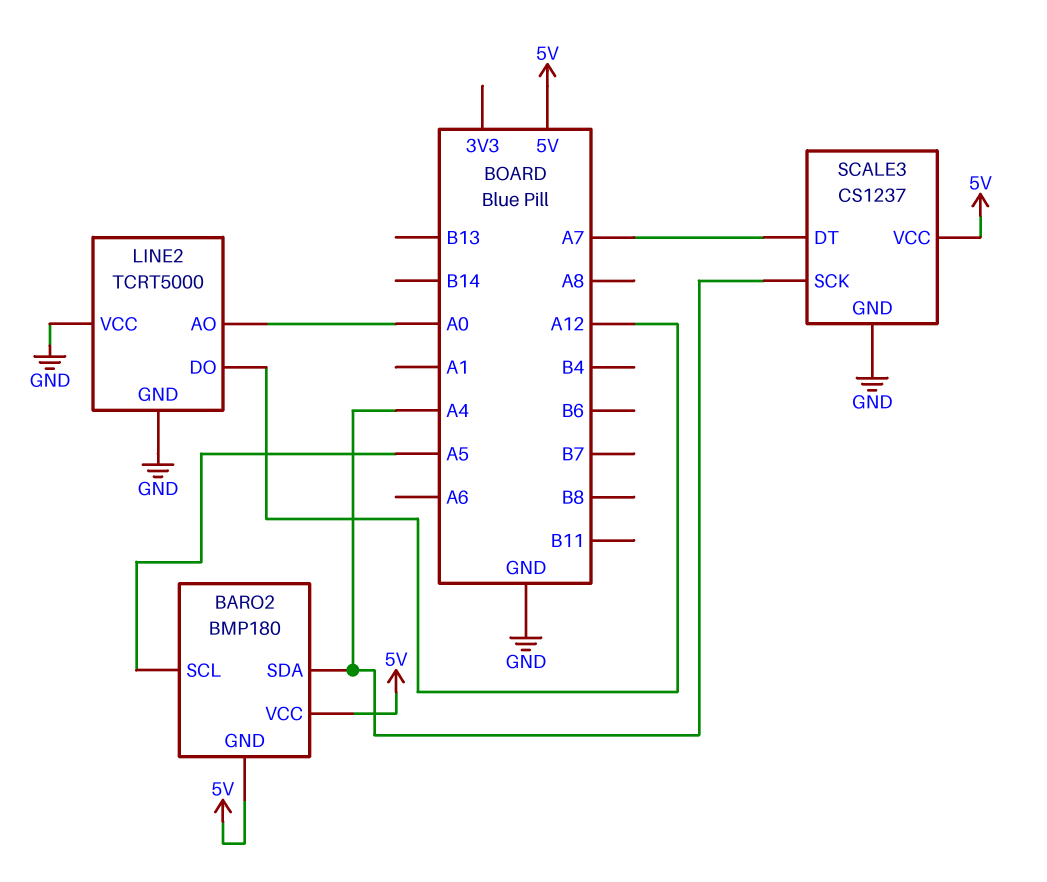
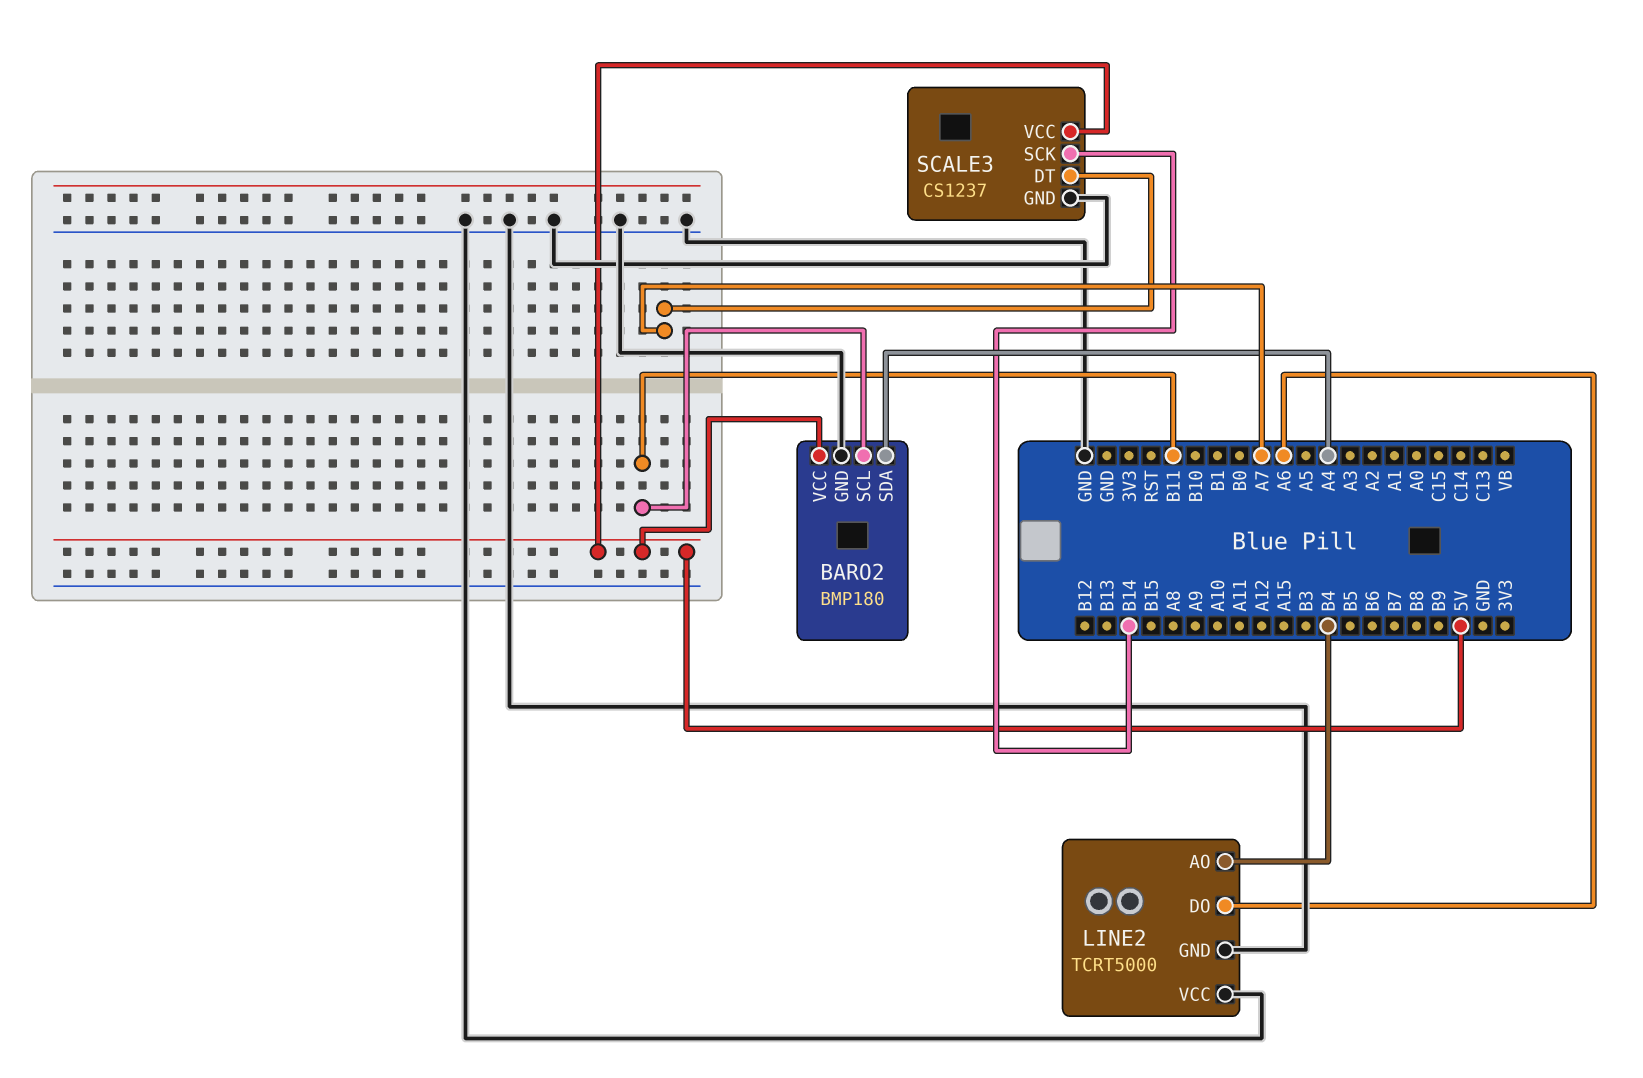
BARO2 pin GND: 5V -> GND
BARO2 pin SCL: A5 -> B11
LINE2 pin AO: A0 -> B4
LINE2 pin DO: A12 -> A6
SCALE3 pin SCK: A4 -> B14

